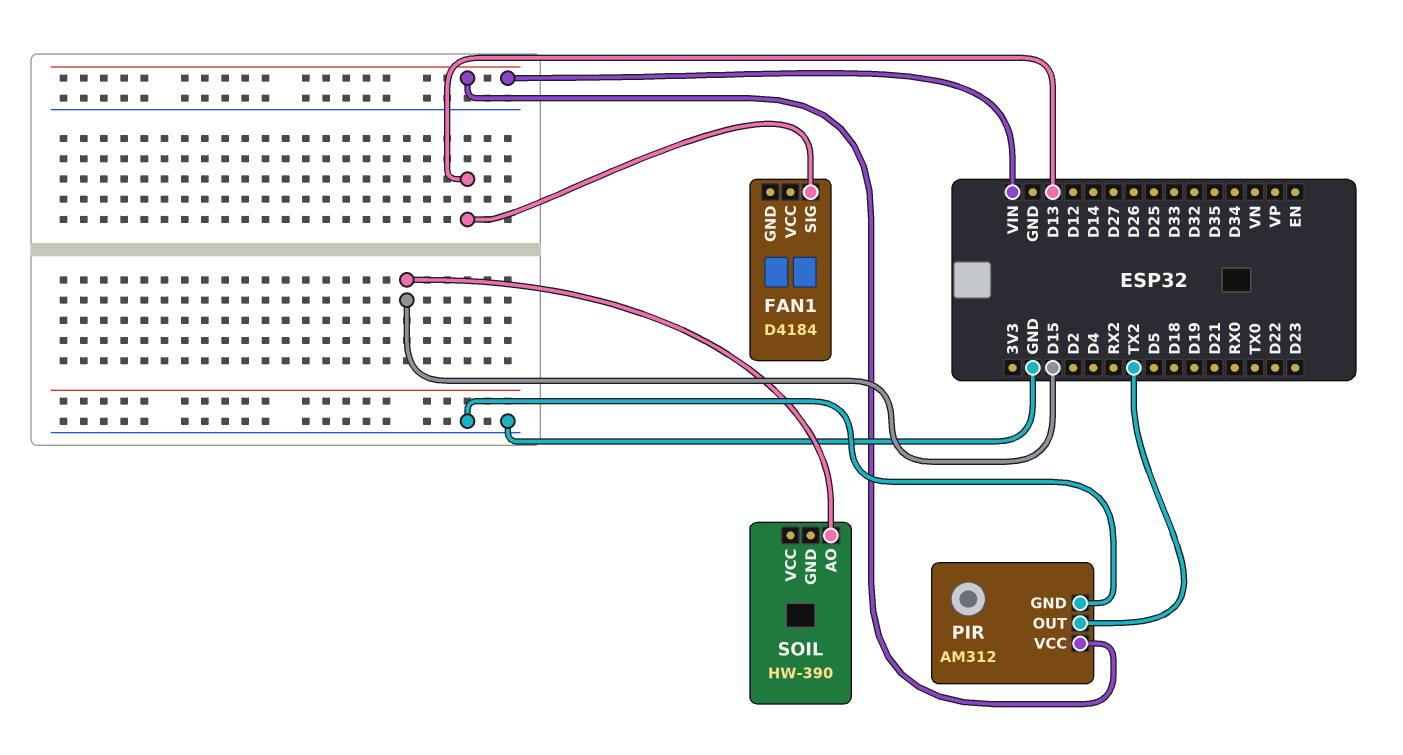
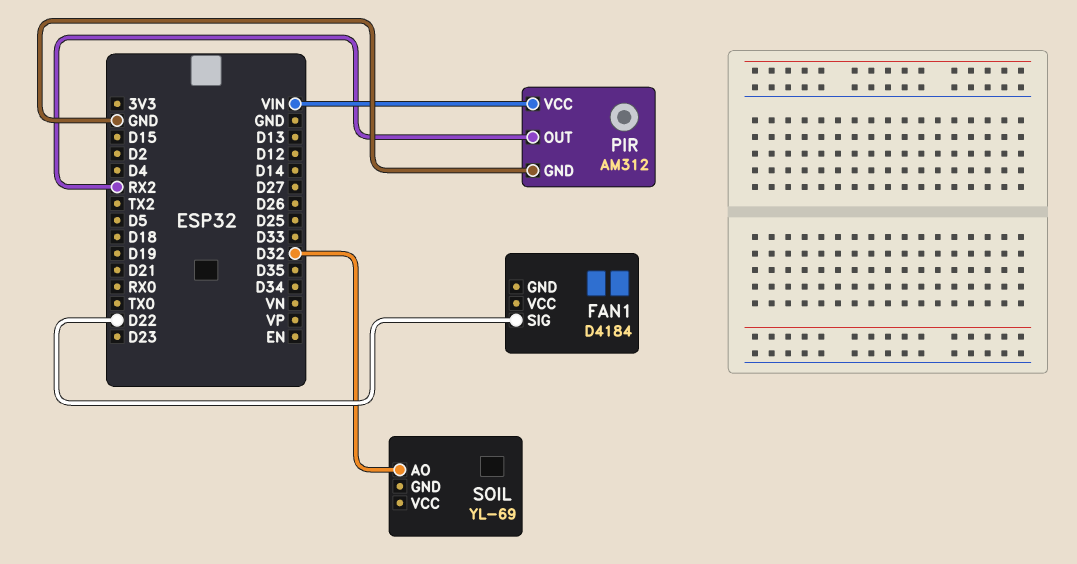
FAN1 pin SIG: D13 -> D22
PIR pin OUT: TX2 -> RX2
SOIL: HW-390 -> YL-69
SOIL pin AO: D15 -> D32

